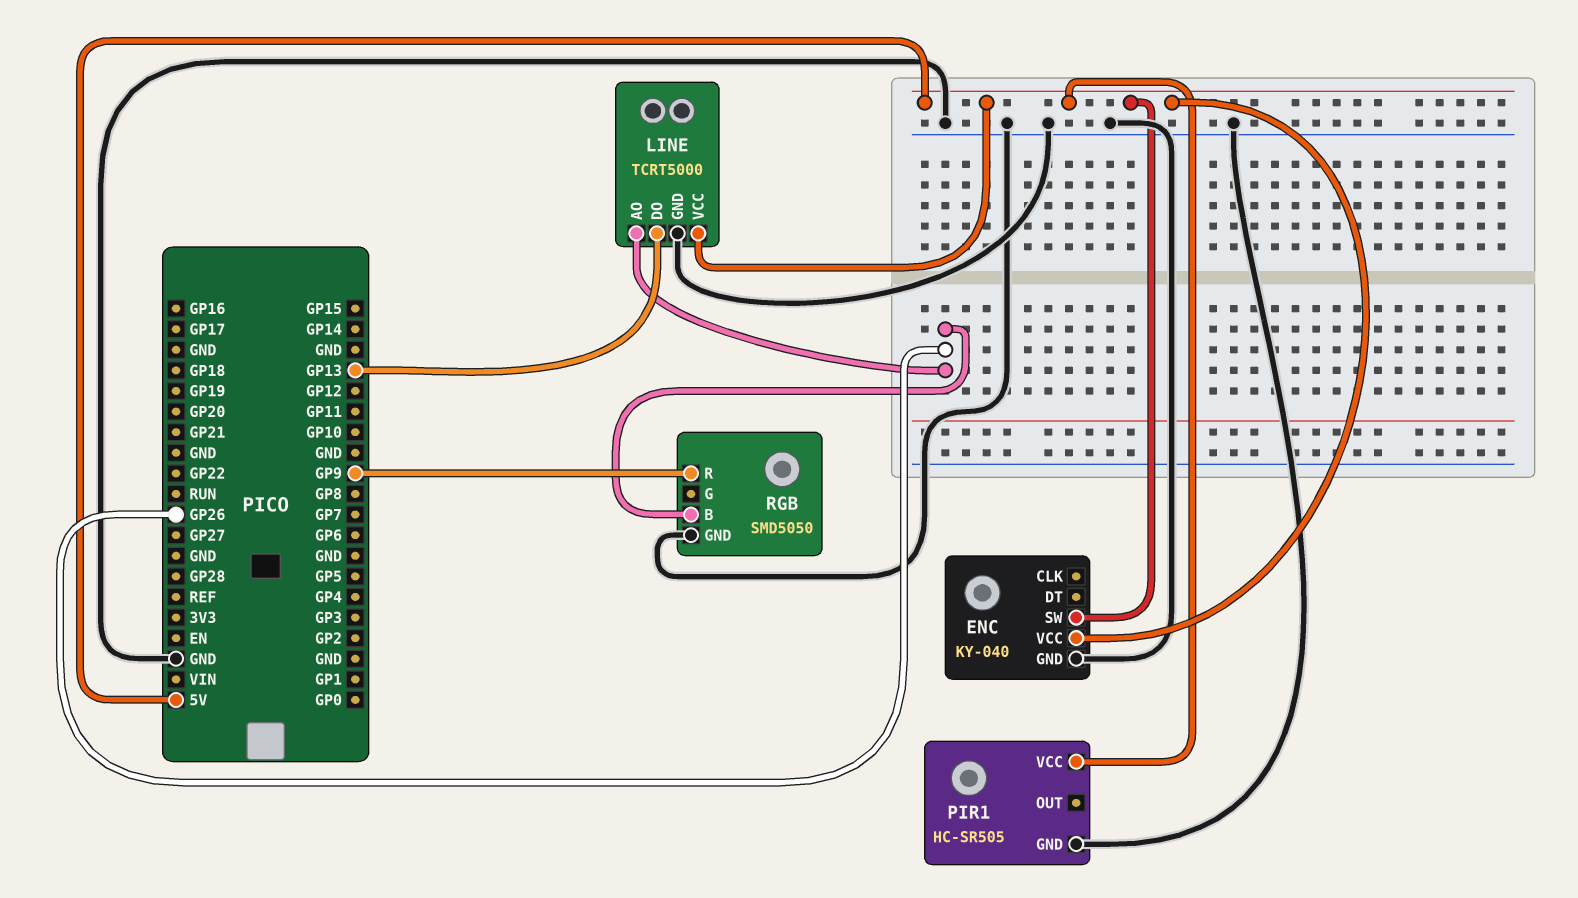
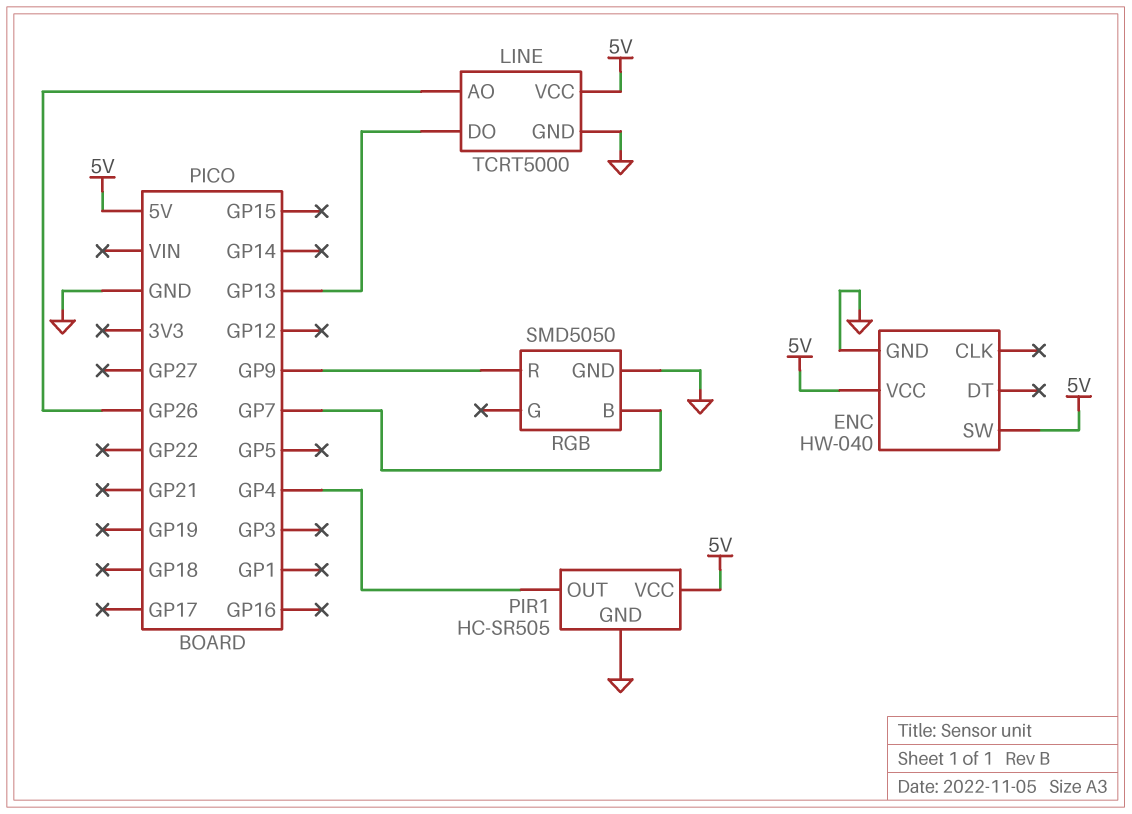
ENC: KY-040 -> HW-040
PIR1 pin OUT: none -> GP4
RGB pin B: GP26 -> GP7

